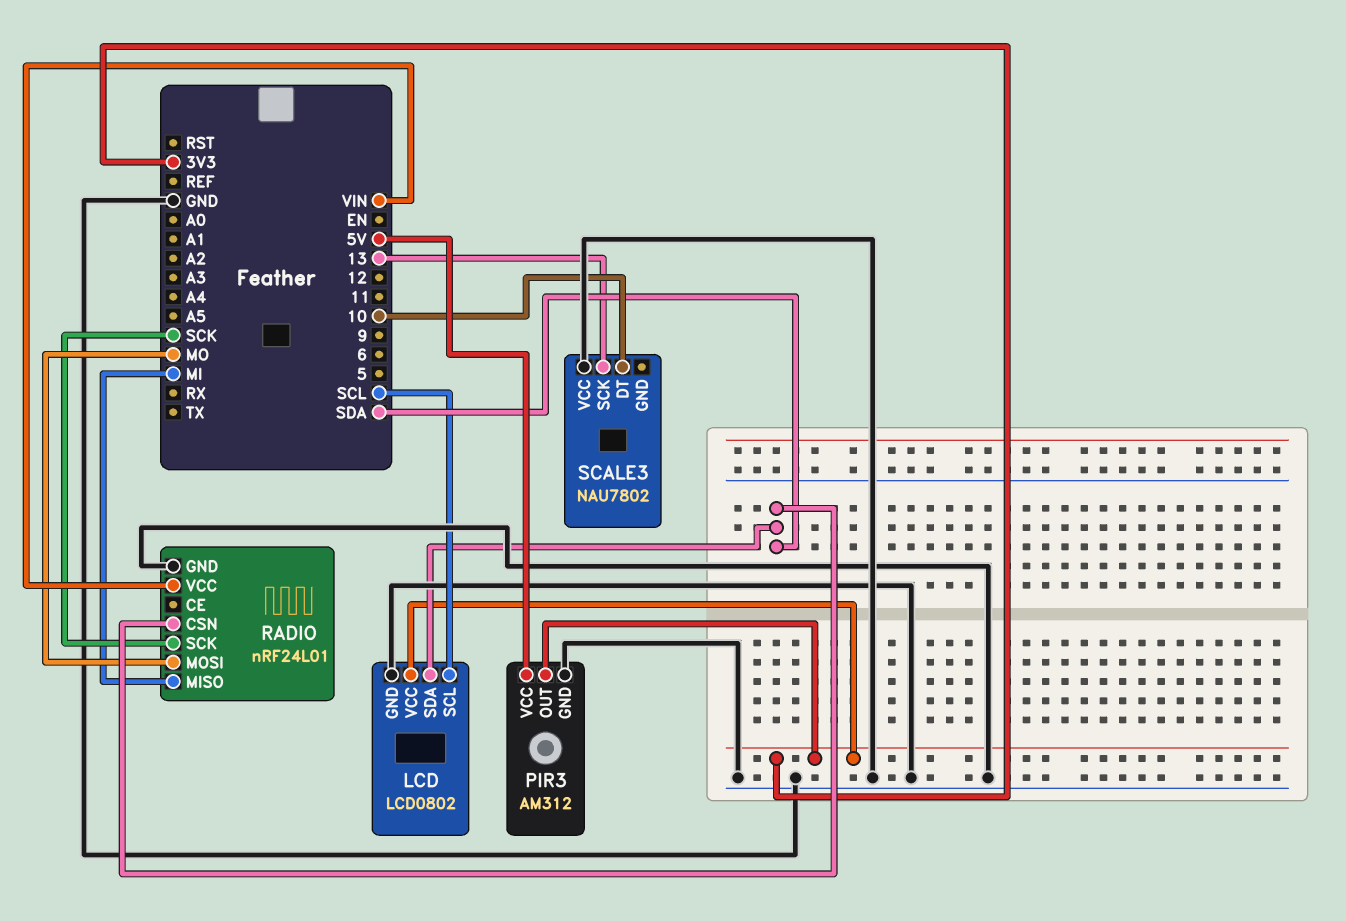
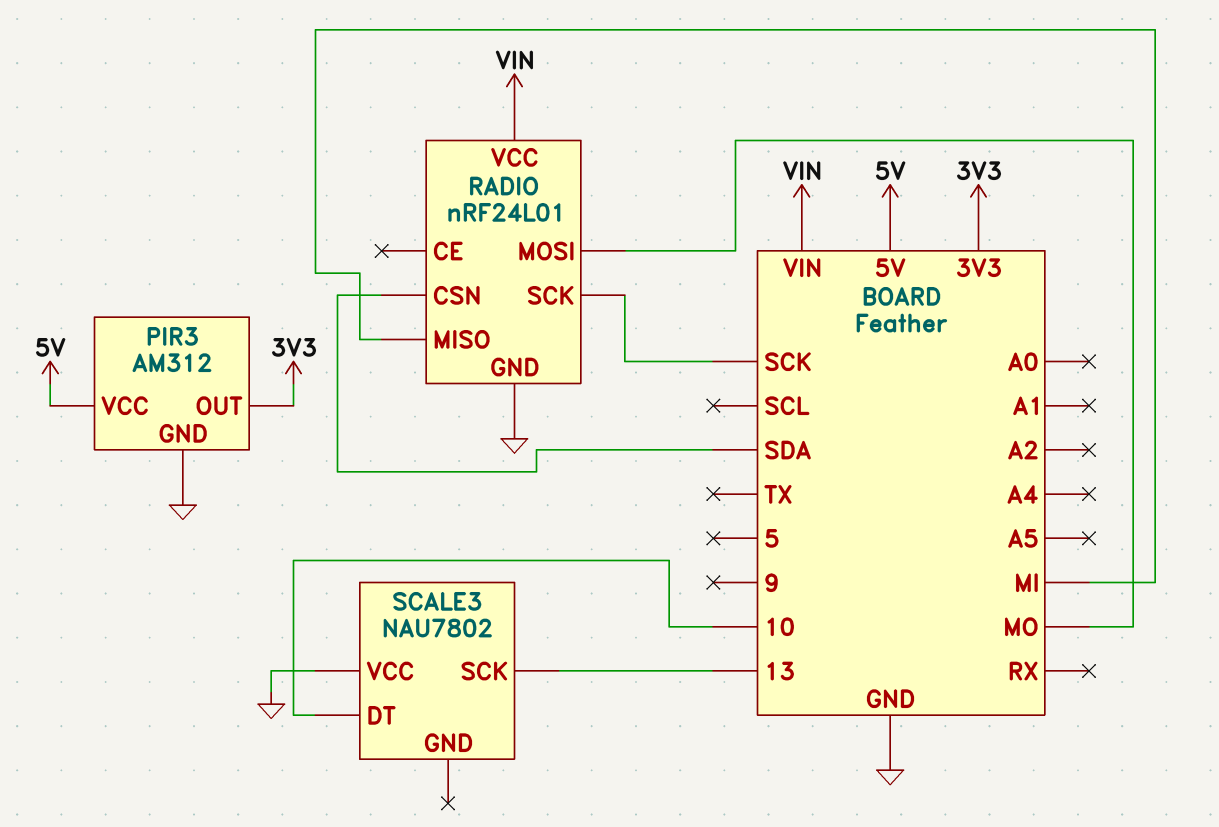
LCD: LCD0802 -> none
LCD pin GND: GND -> none
LCD pin SCL: SCL -> none
LCD pin SDA: SDA -> none
LCD pin VCC: 3V3 -> none

